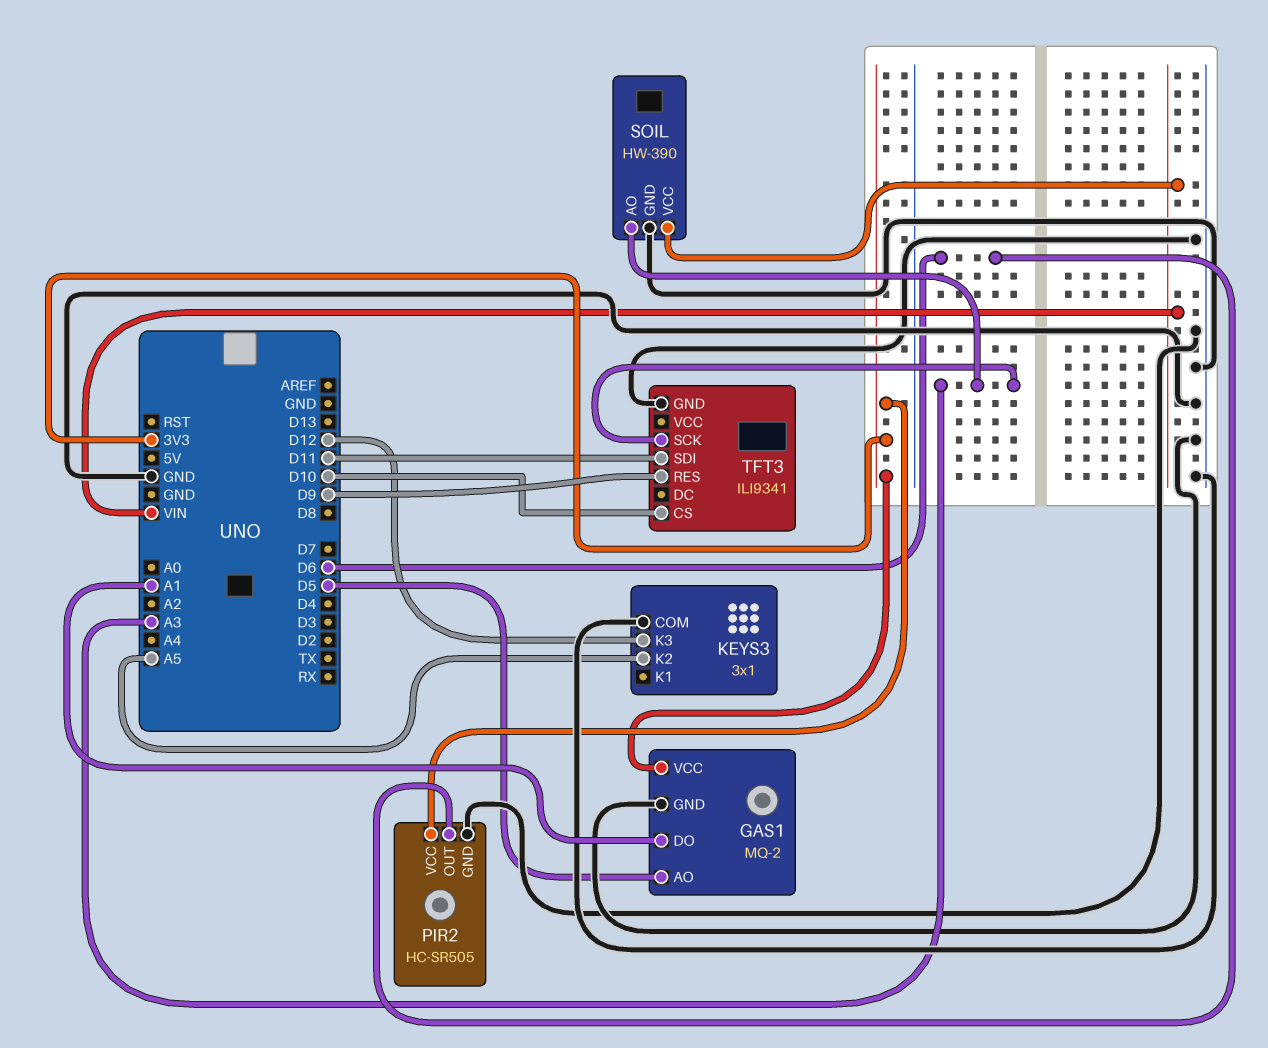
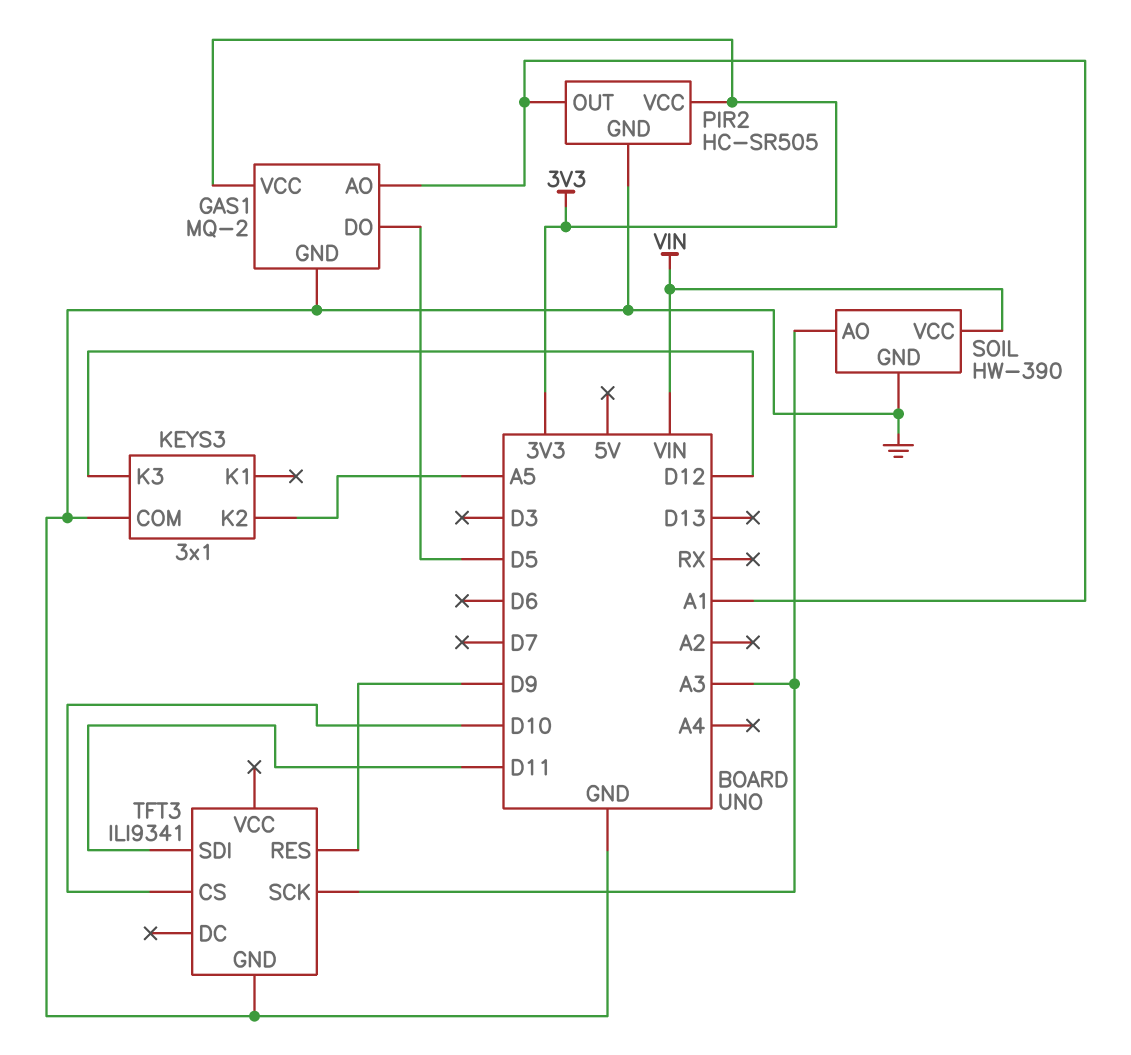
GAS1 pin AO: D5 -> A1
GAS1 pin DO: A1 -> D5
PIR2 pin OUT: D6 -> A1

